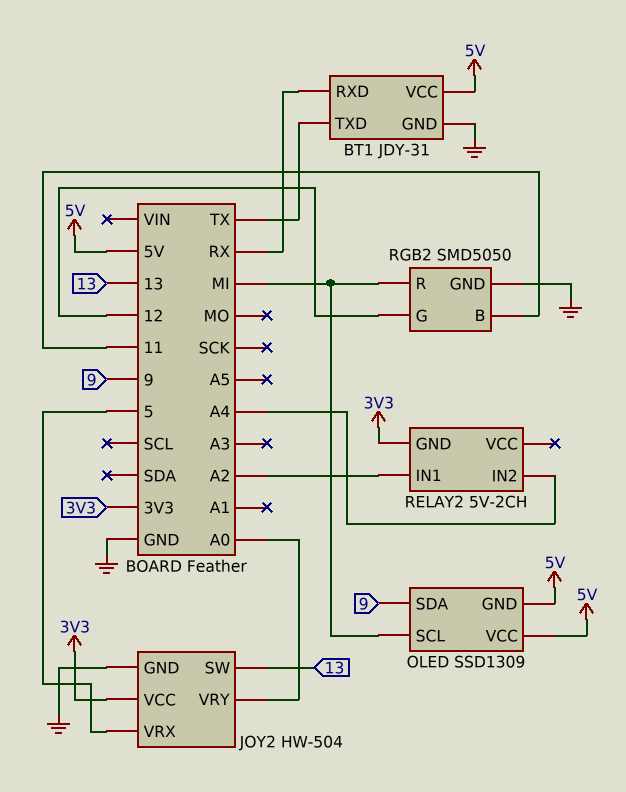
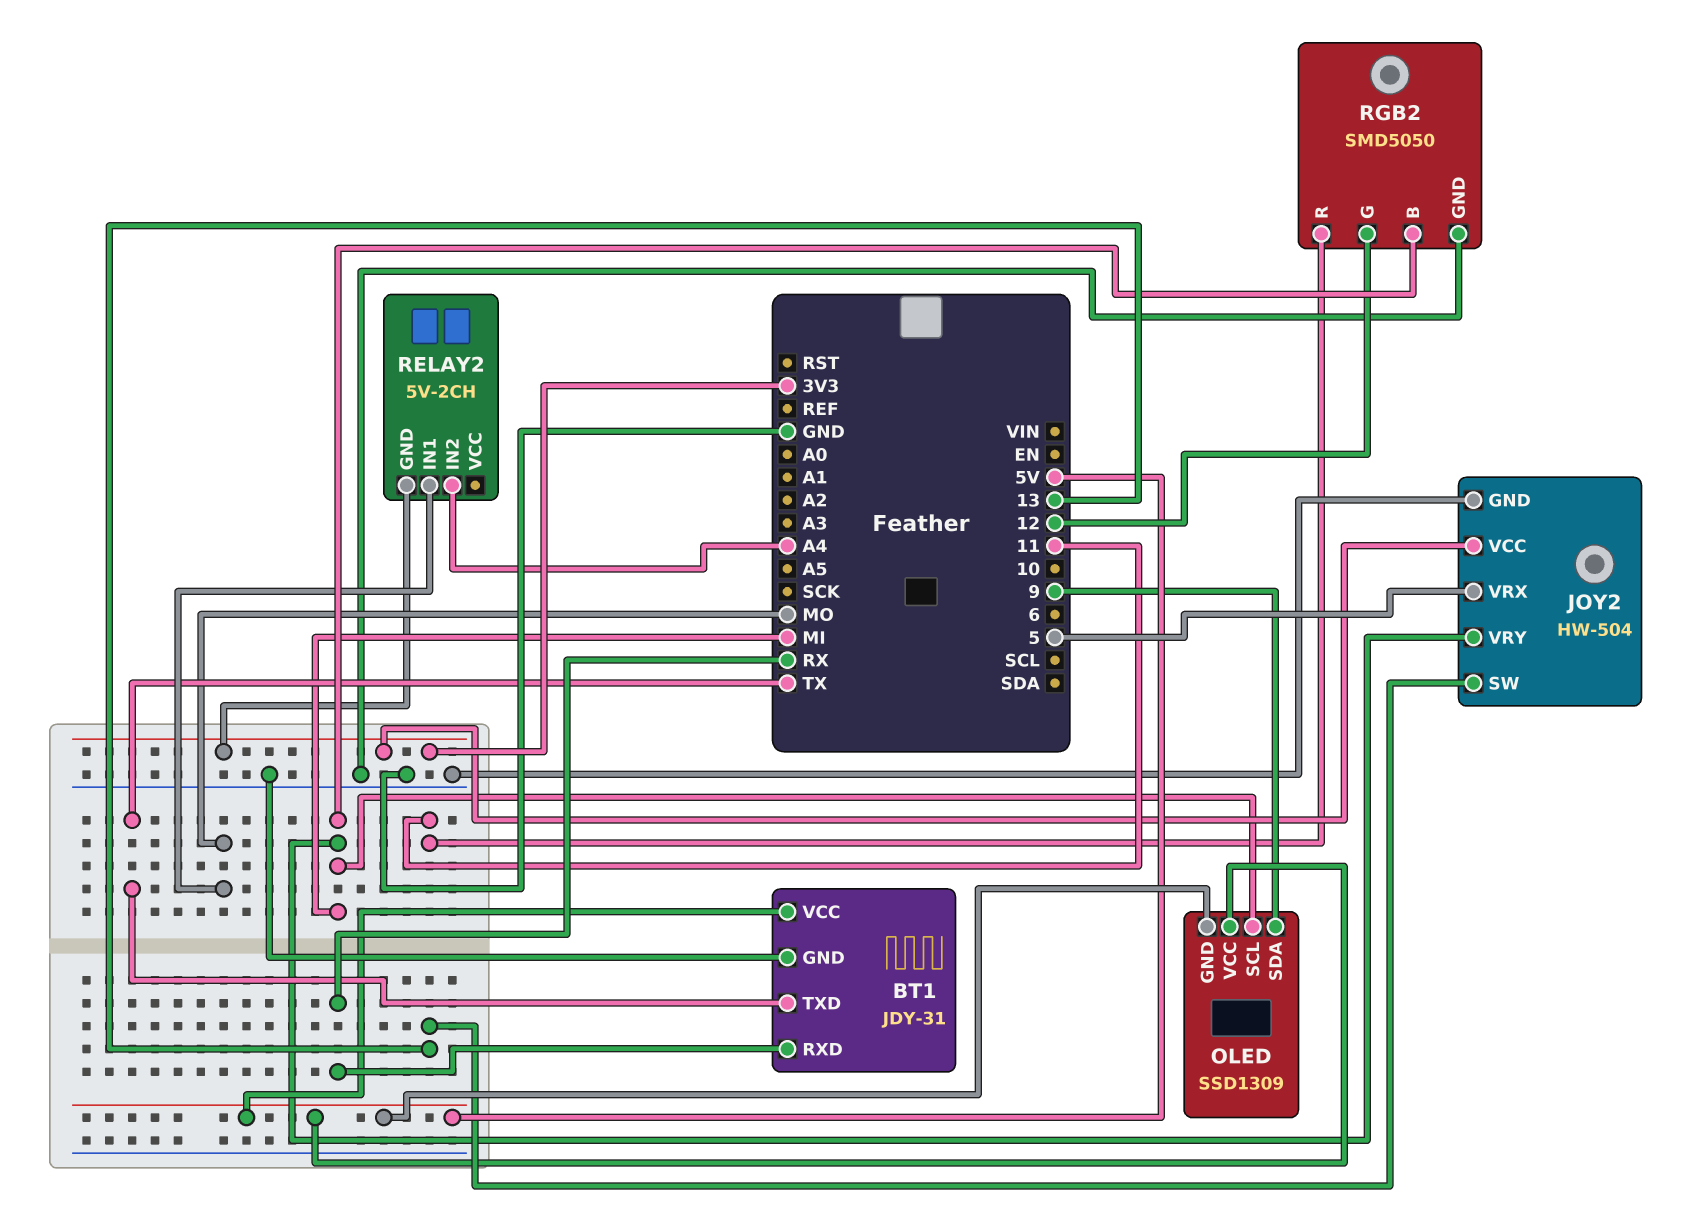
JOY2 pin VRY: A0 -> MI
RELAY2 pin IN1: A2 -> MO
RGB2 pin B: 11 -> MI
RGB2 pin R: MI -> 11

